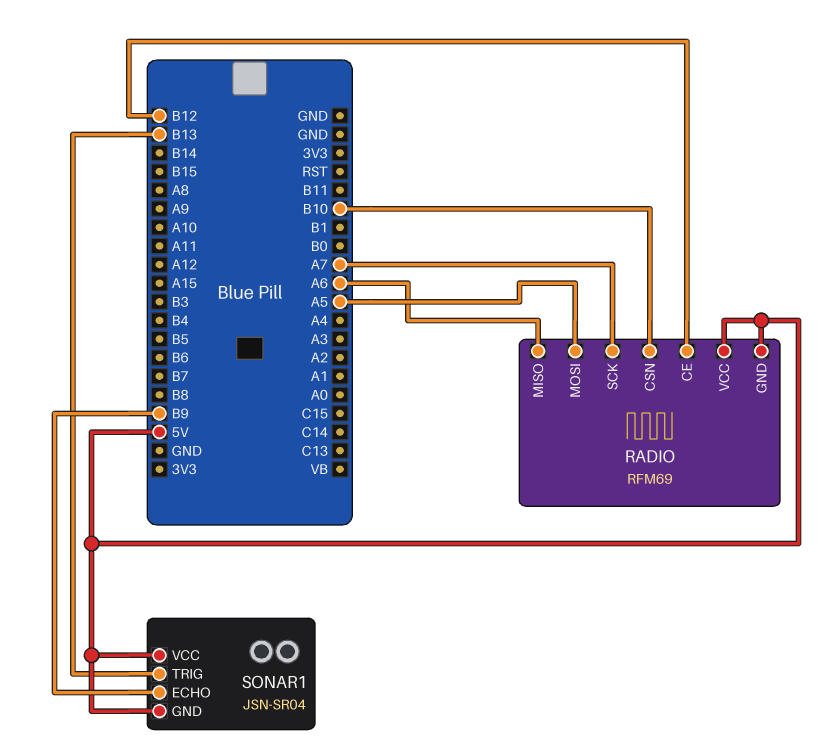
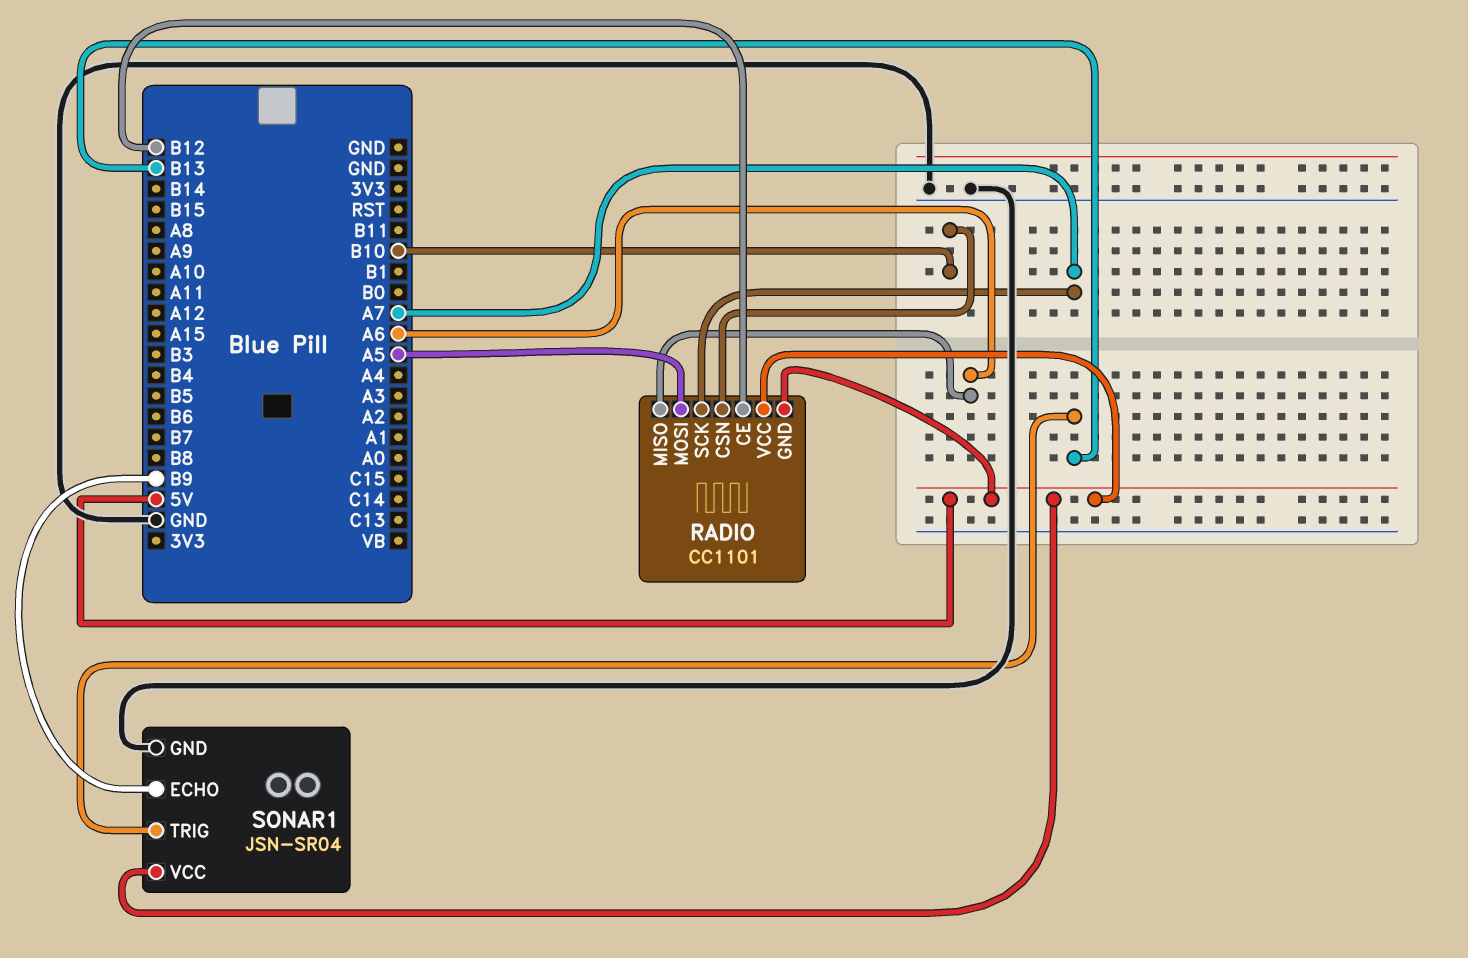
RADIO: RFM69 -> CC1101
SONAR1 pin GND: 5V -> GND

